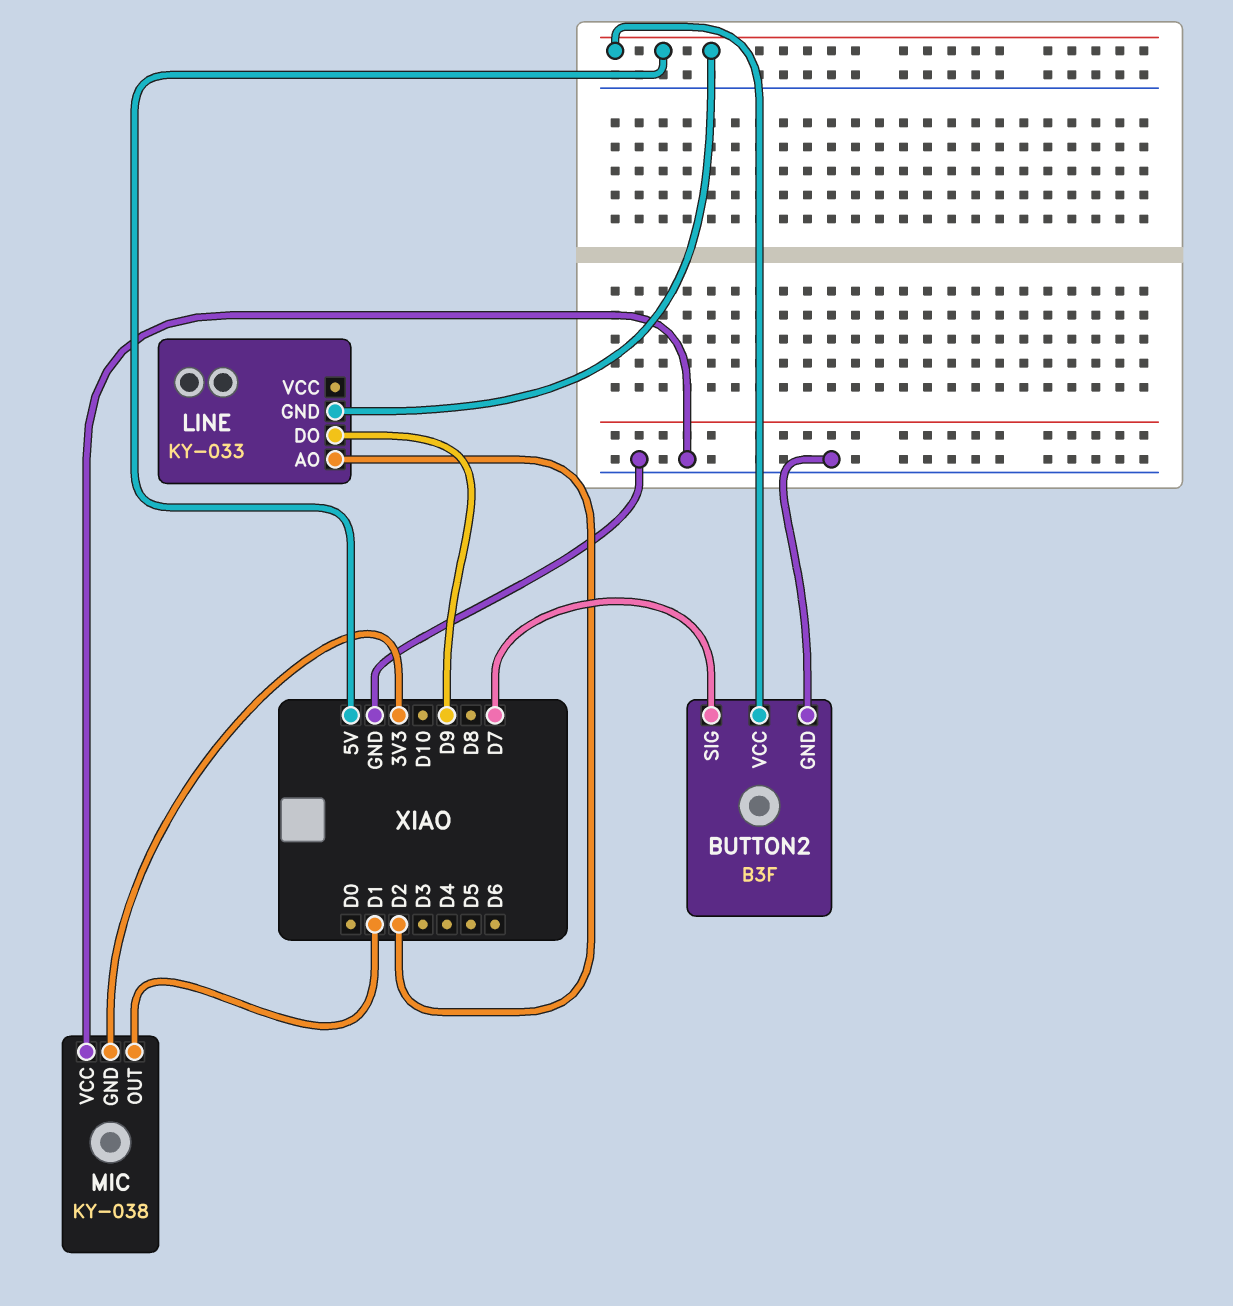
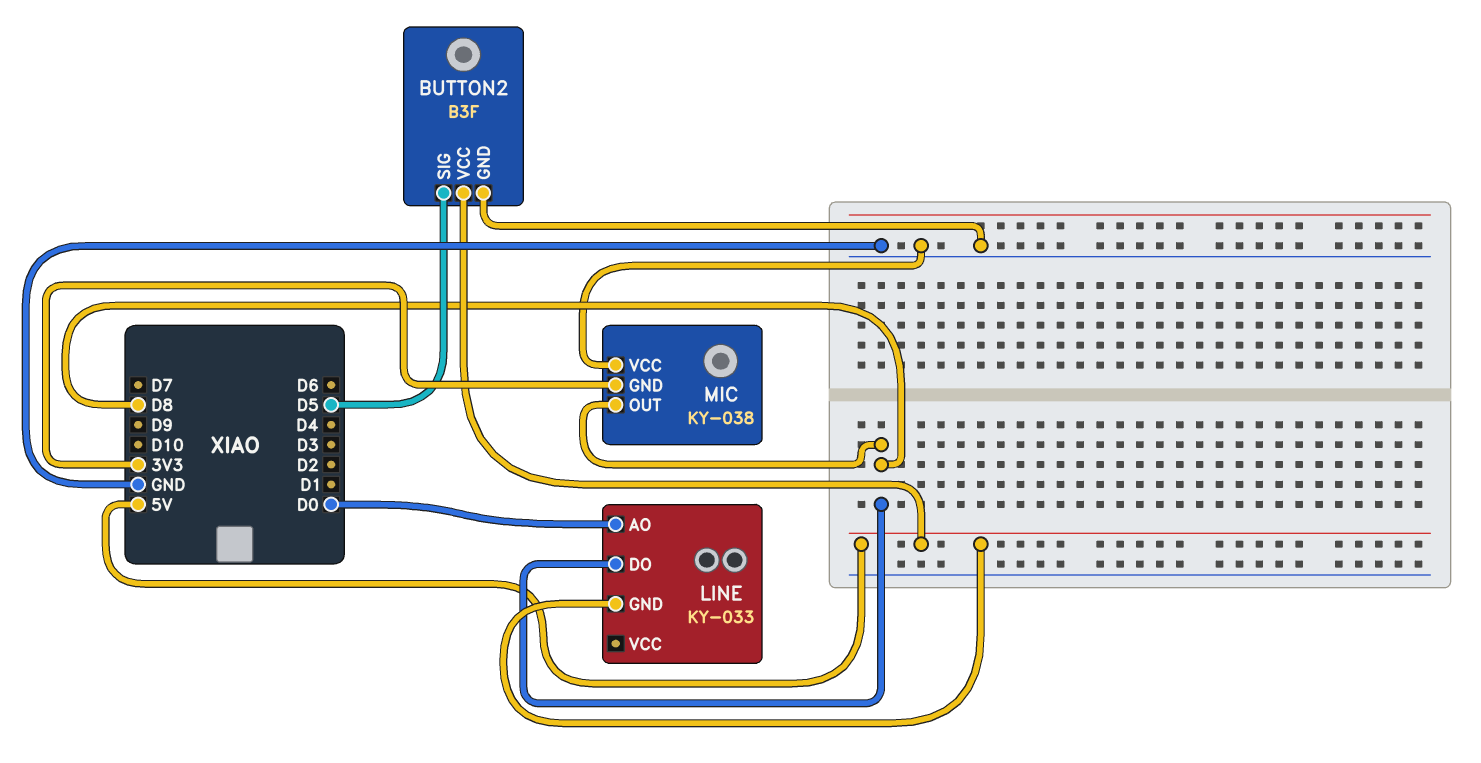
BUTTON2 pin SIG: D7 -> D5
LINE pin AO: D2 -> D0
LINE pin DO: D9 -> D8
MIC pin OUT: D1 -> D8

